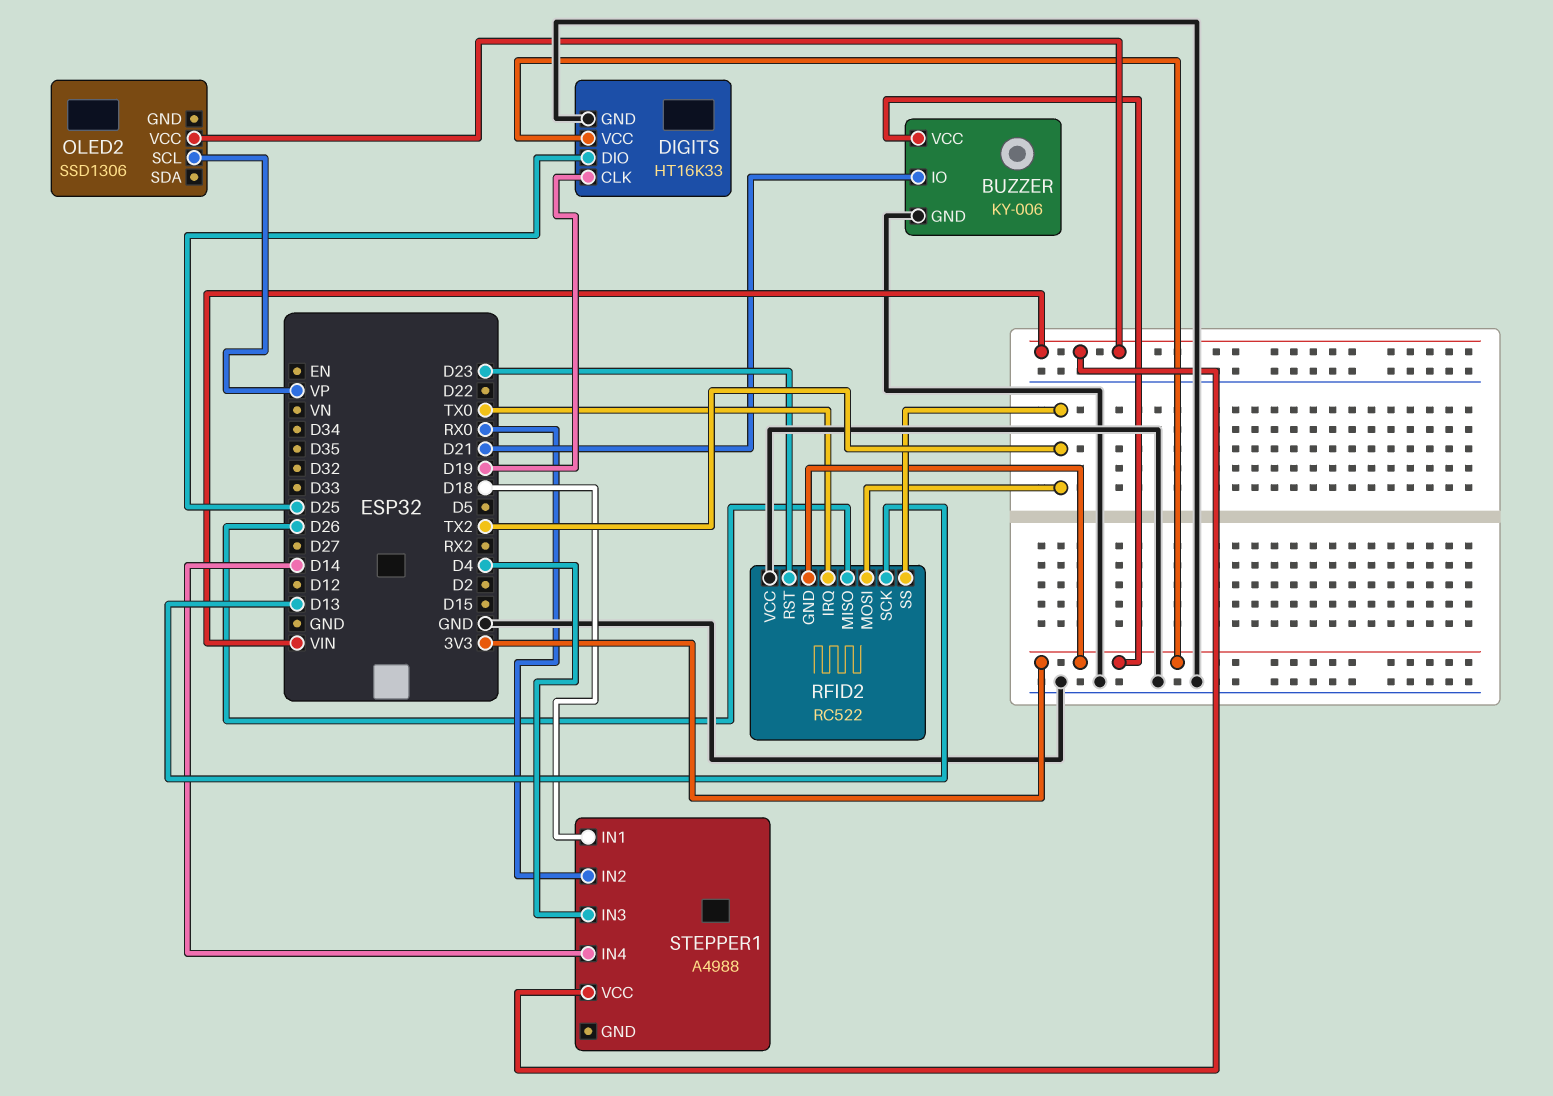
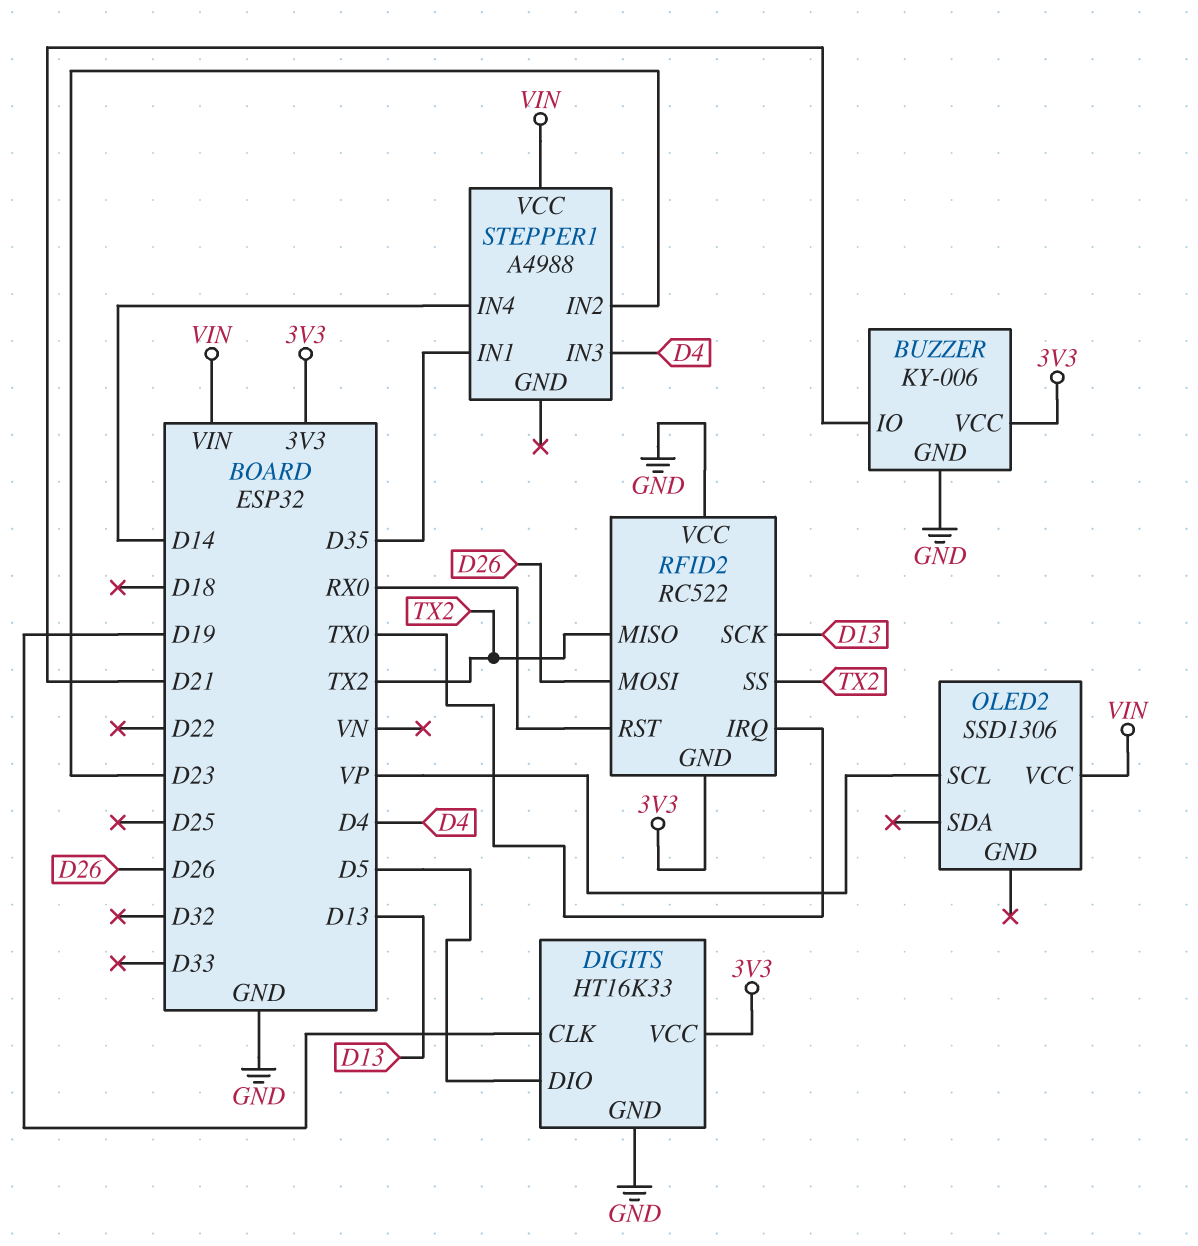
DIGITS pin DIO: D25 -> D5
RFID2 pin MISO: D26 -> TX2
RFID2 pin MOSI: TX2 -> D26
RFID2 pin RST: D23 -> RX0
STEPPER1 pin IN1: D18 -> D35
STEPPER1 pin IN2: RX0 -> D23

